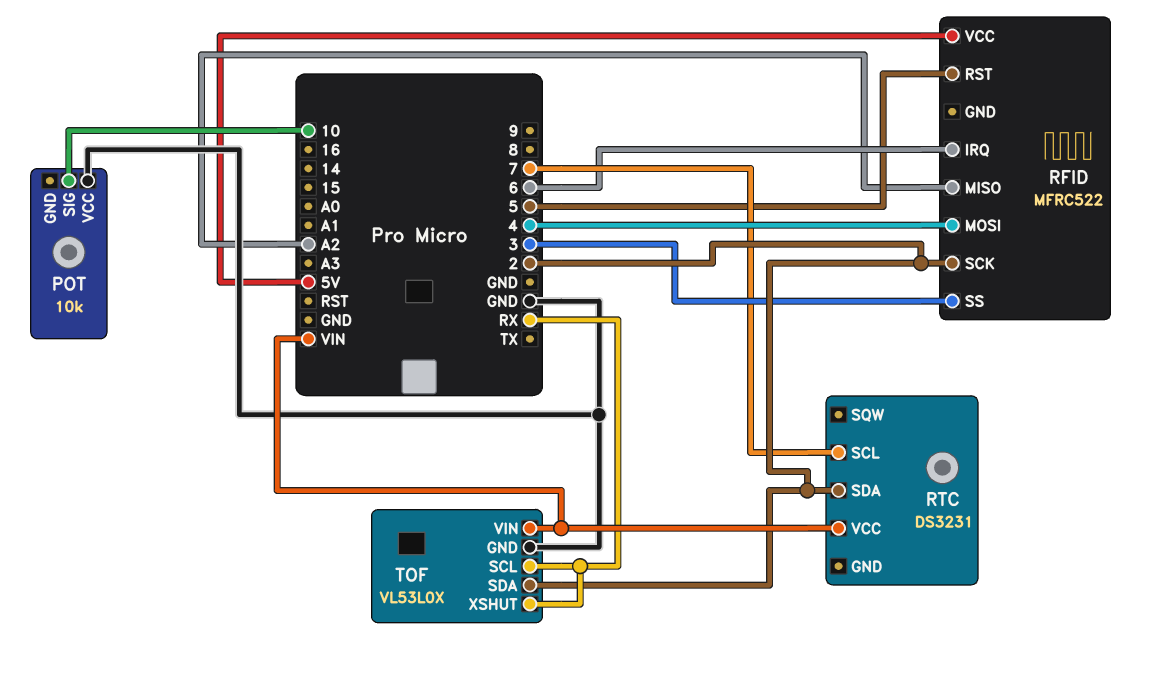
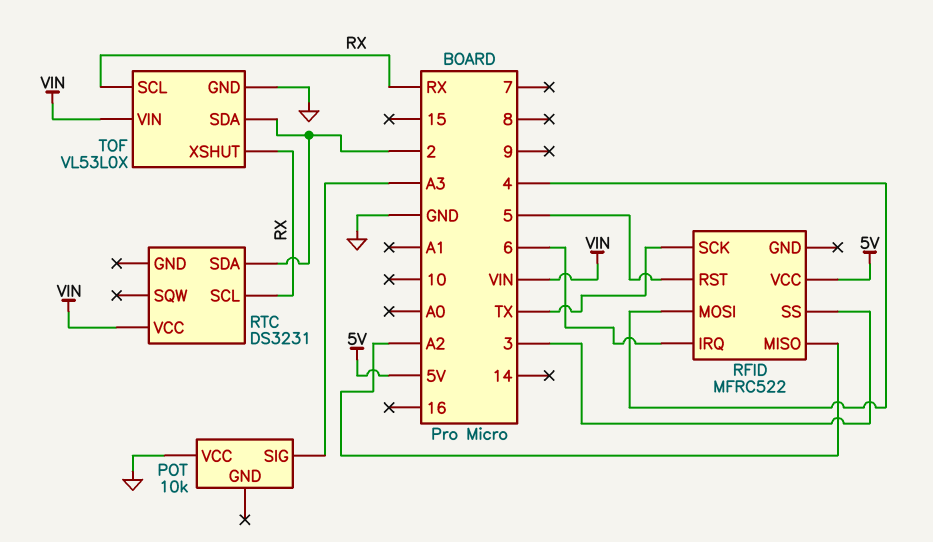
POT pin SIG: 10 -> A3
RFID pin SCK: 2 -> TX
RTC pin SCL: 7 -> RX

